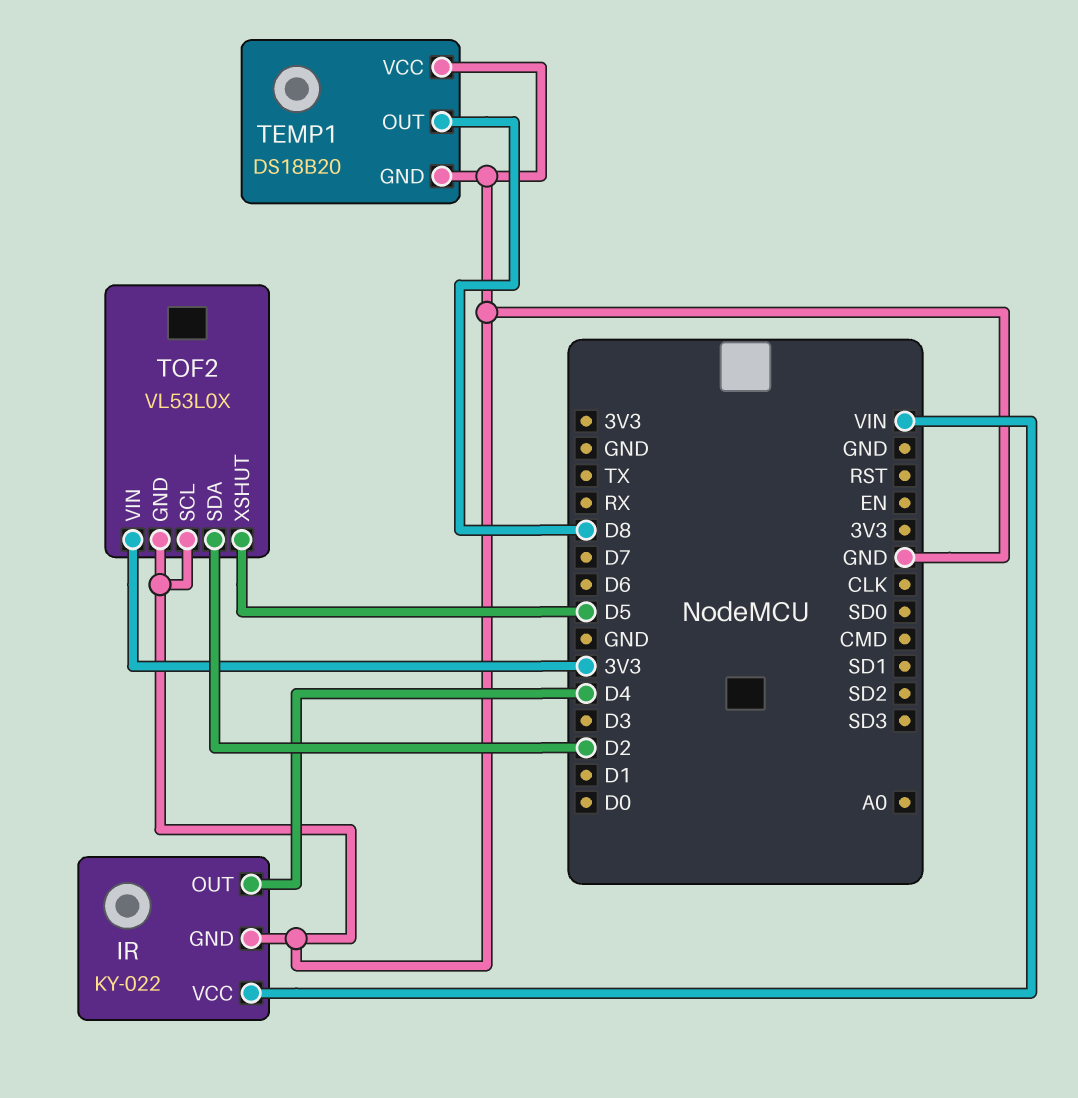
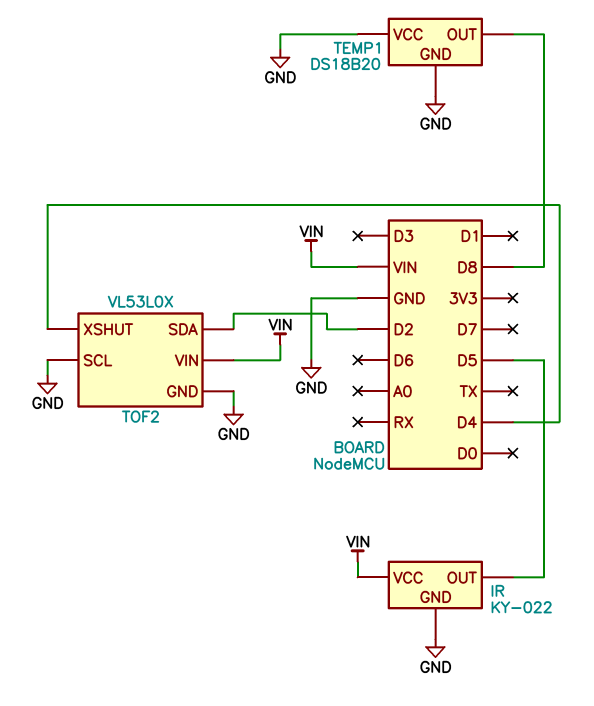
IR pin OUT: D4 -> D5
TOF2 pin VIN: 3V3 -> VIN
TOF2 pin XSHUT: D5 -> D4

